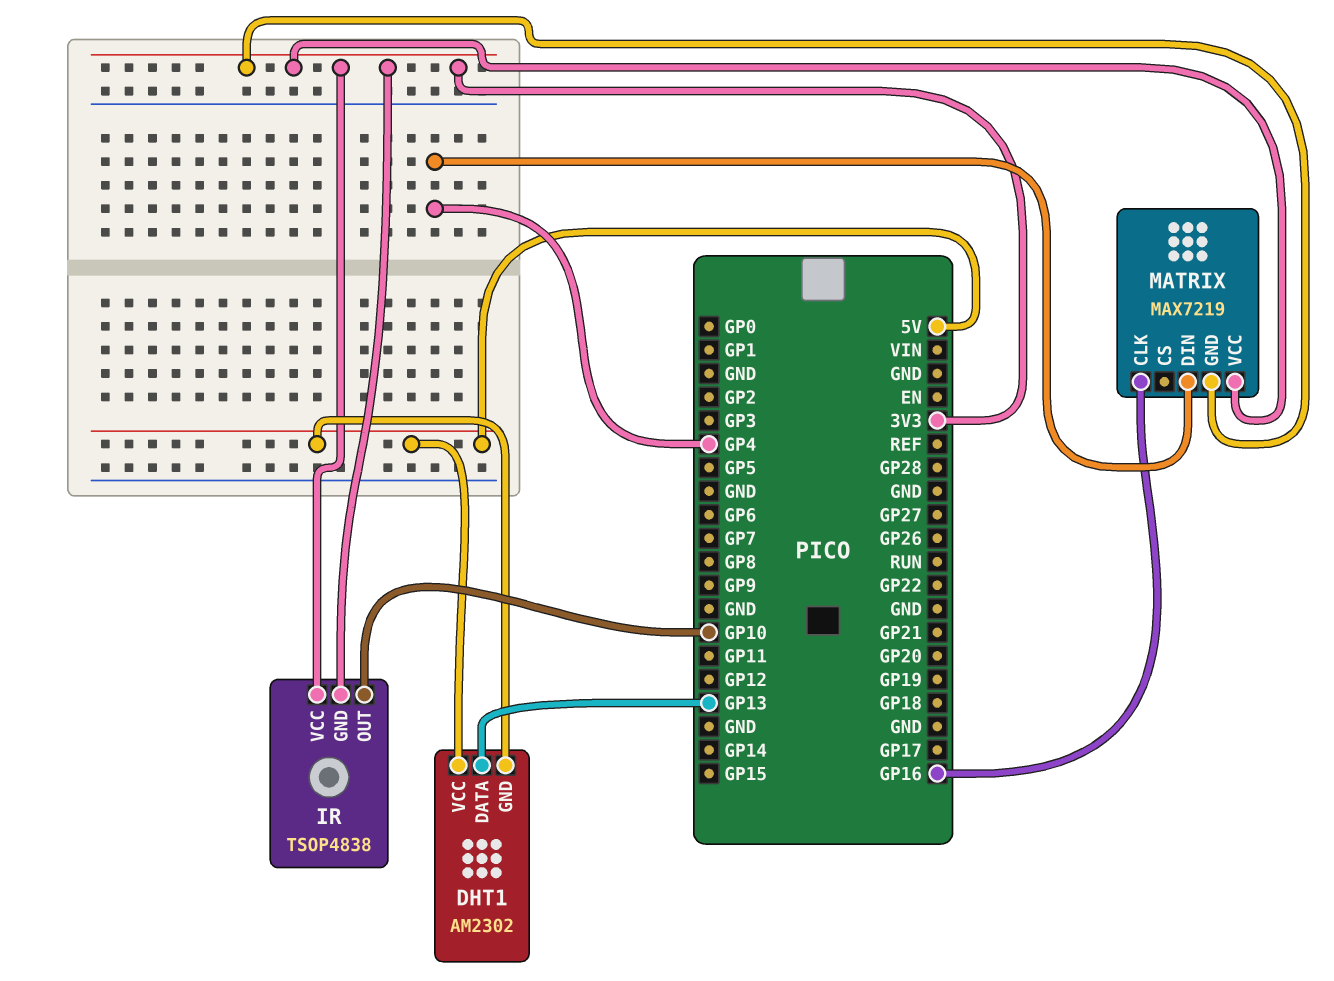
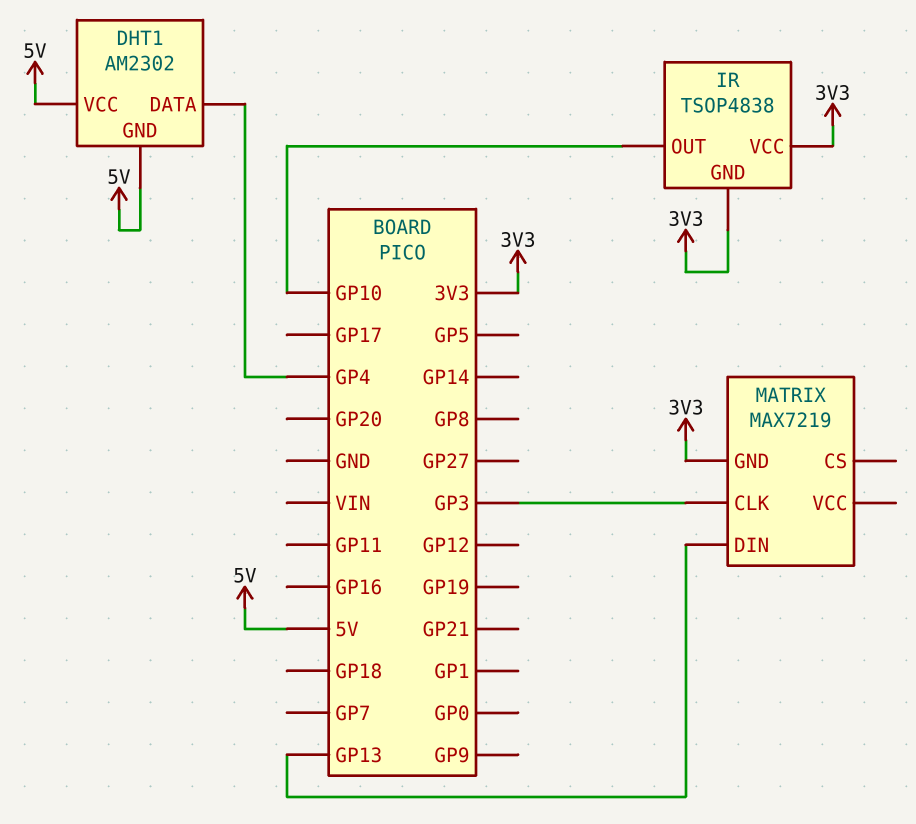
DHT1 pin DATA: GP13 -> GP4
MATRIX pin CLK: GP16 -> GP3
MATRIX pin DIN: GP4 -> GP13
MATRIX pin VCC: 3V3 -> none

